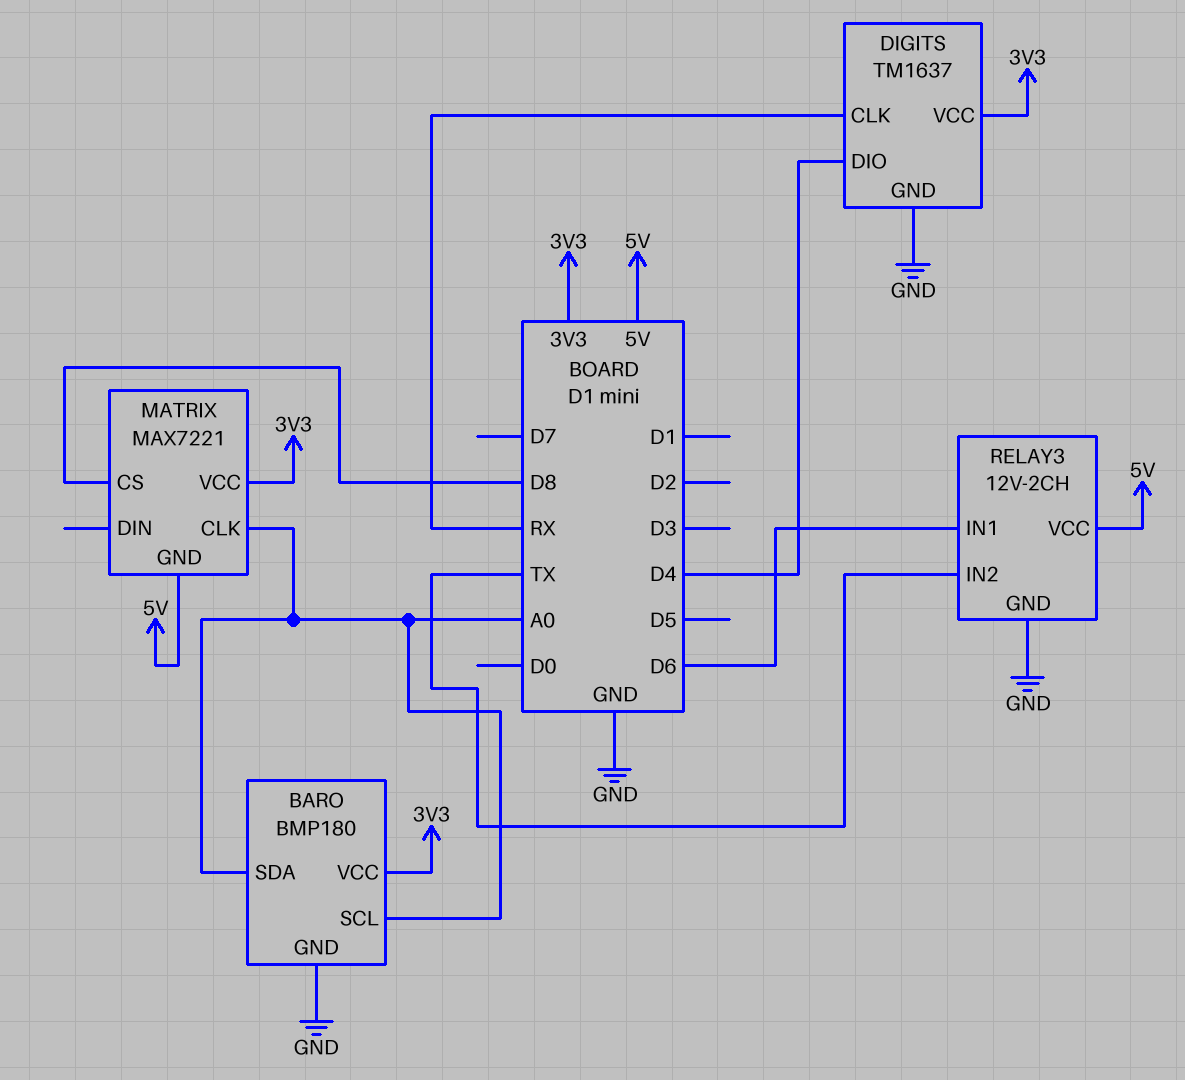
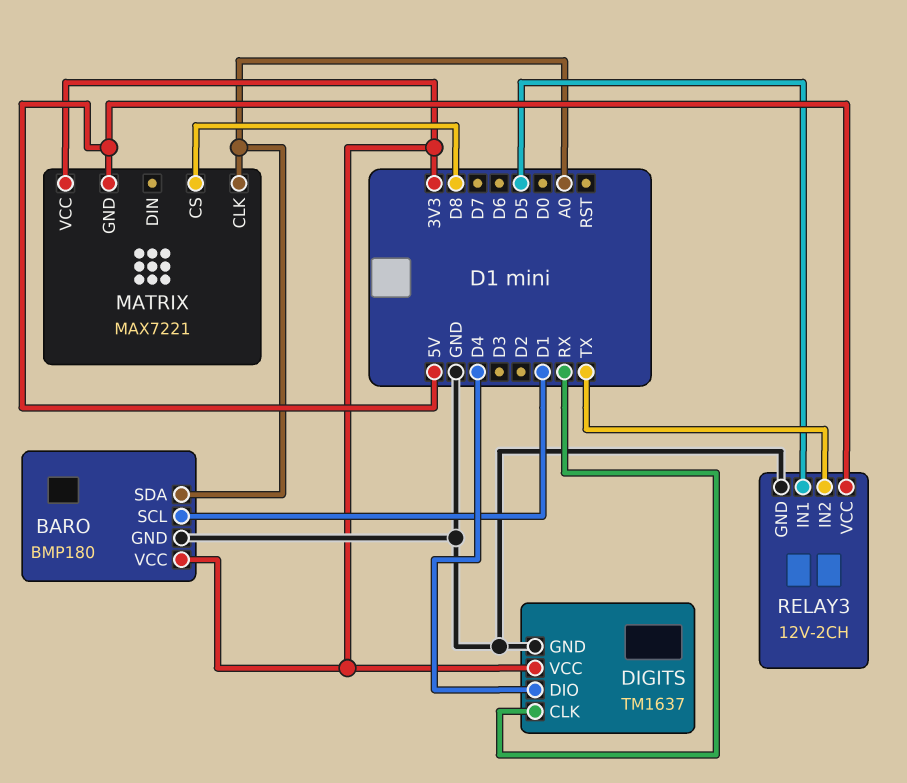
BARO pin SCL: A0 -> D1
RELAY3 pin IN1: D6 -> D5

